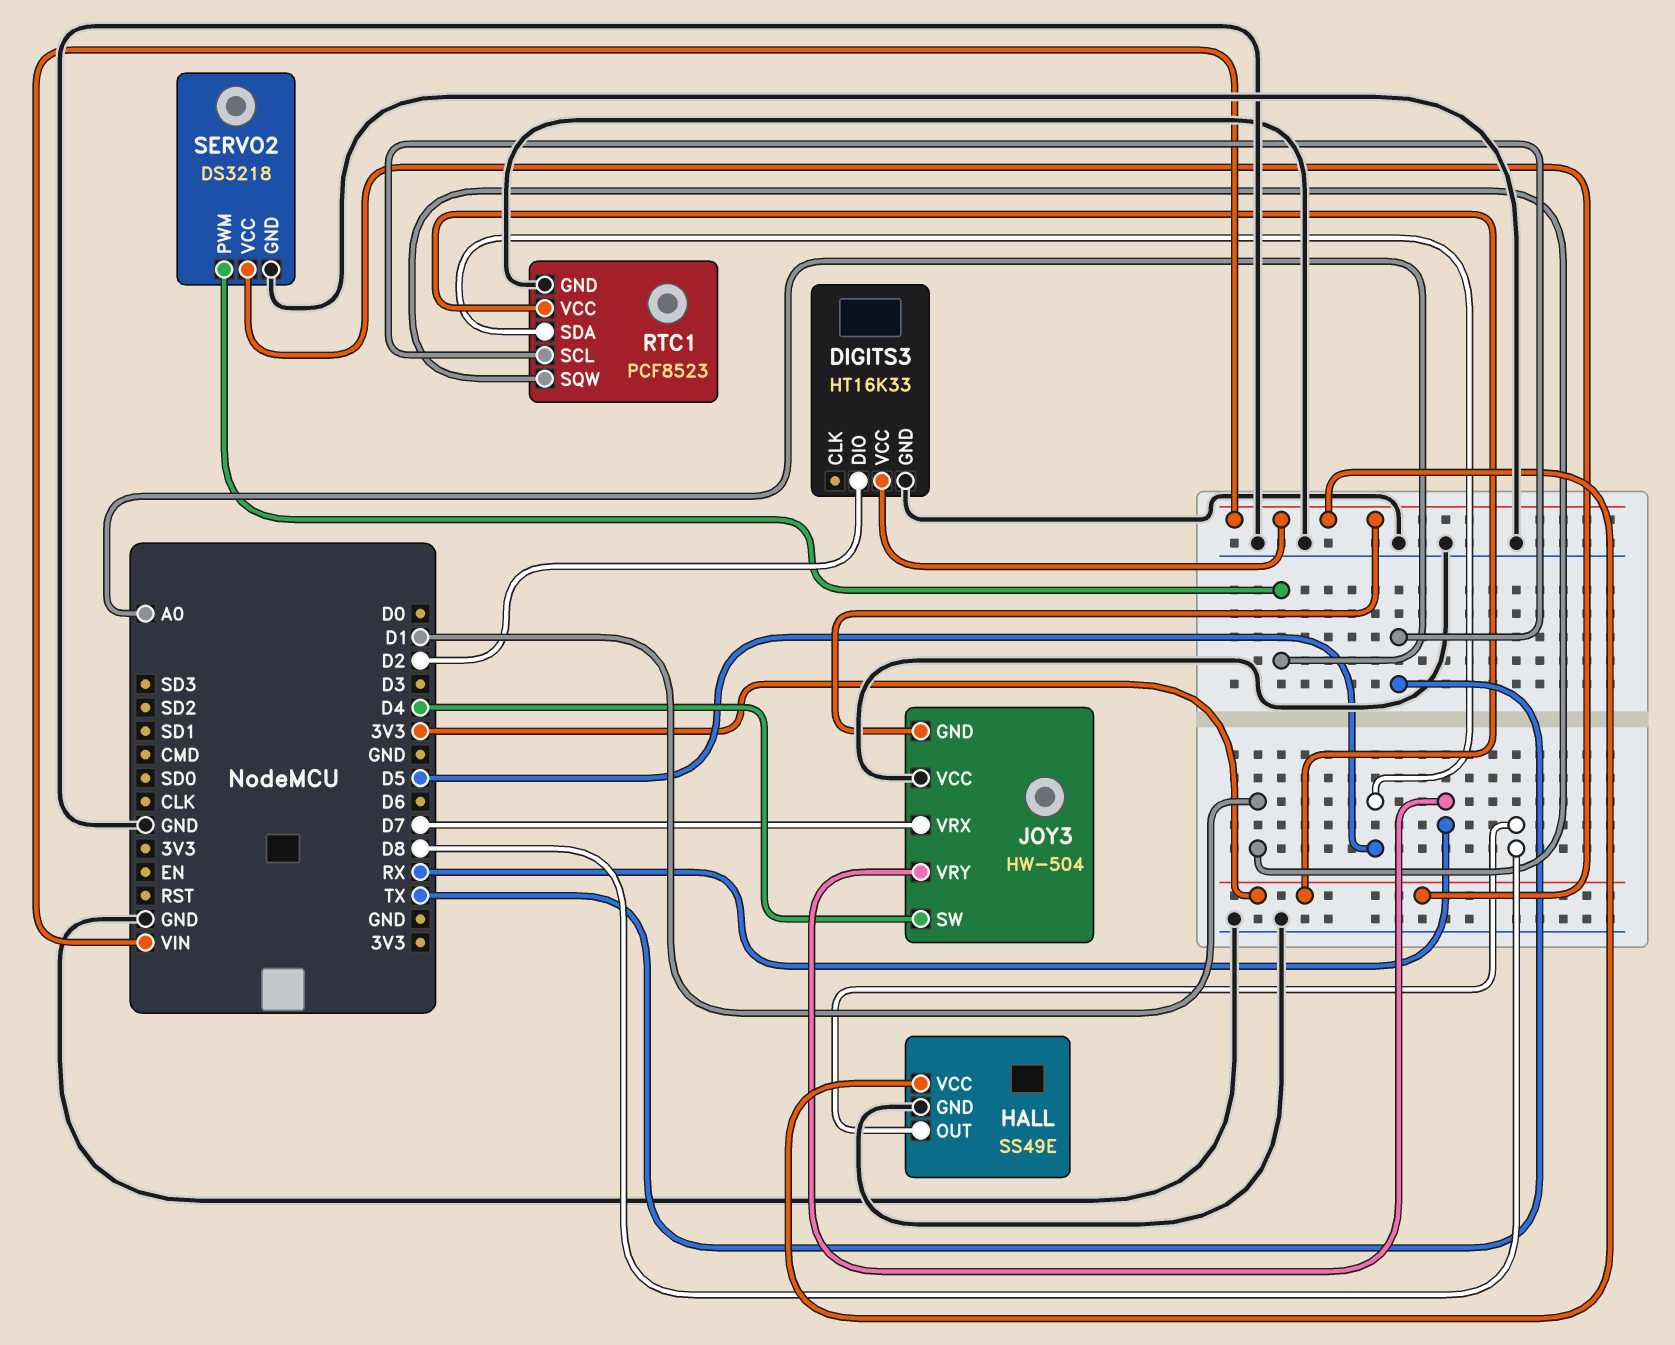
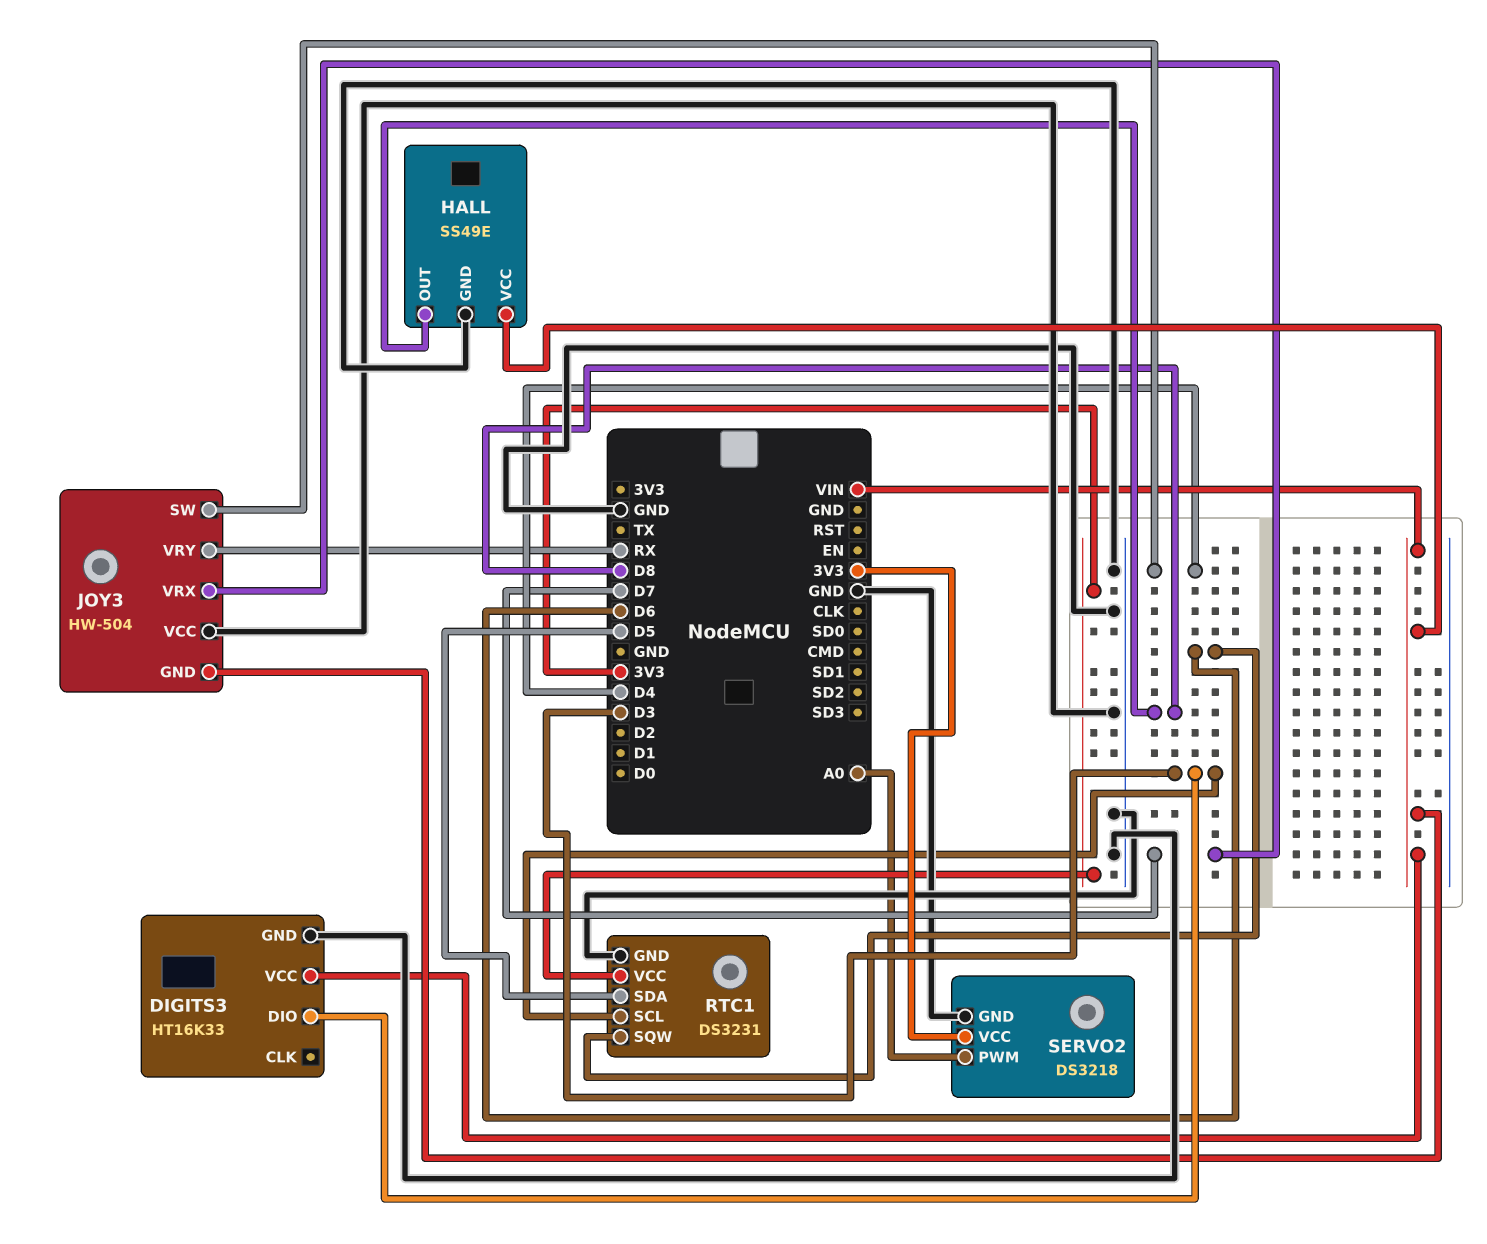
DIGITS3 pin DIO: D2 -> D3
RTC1: PCF8523 -> DS3231
RTC1 pin SCL: TX -> D3
RTC1 pin SQW: D1 -> D6

